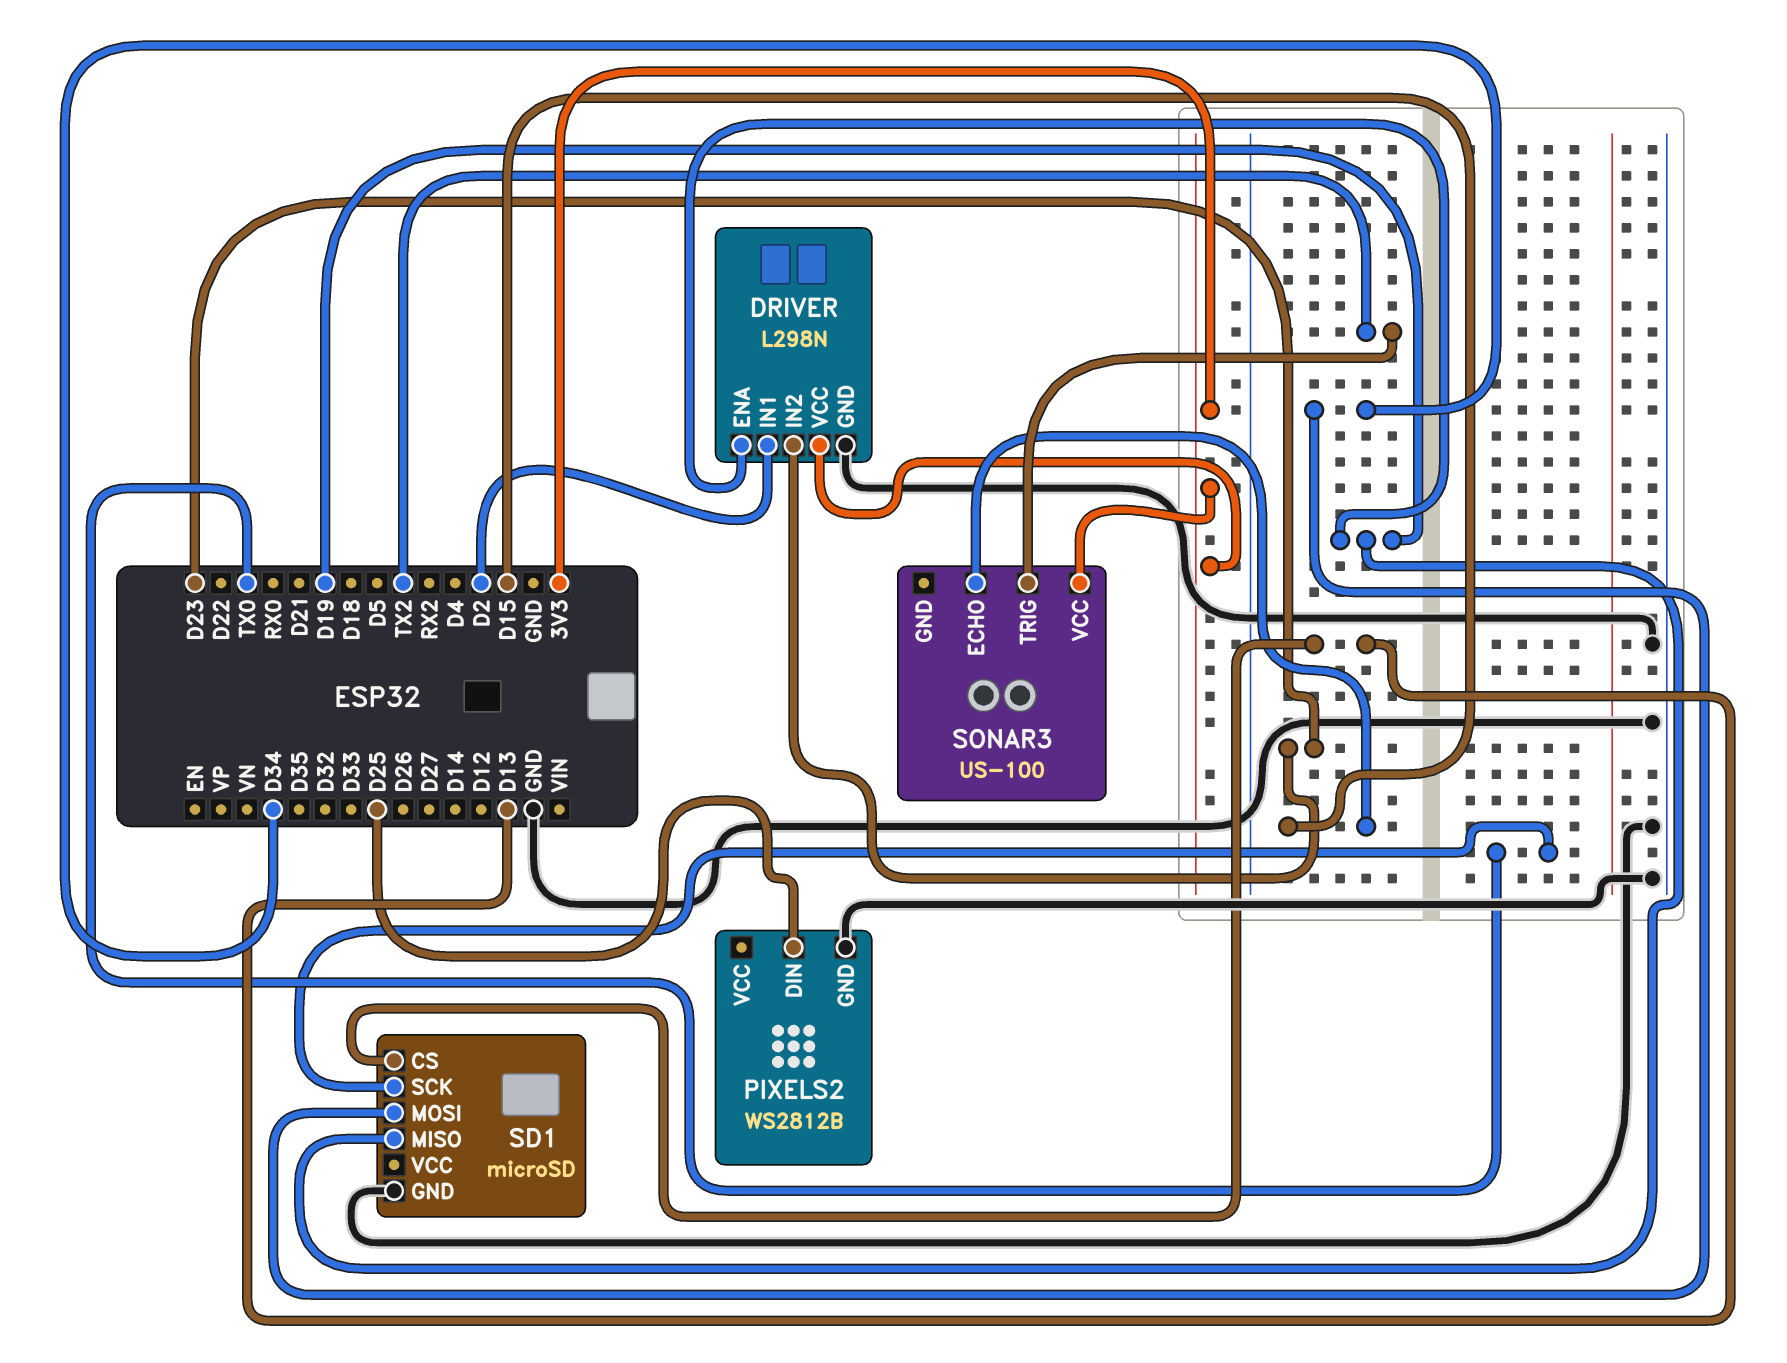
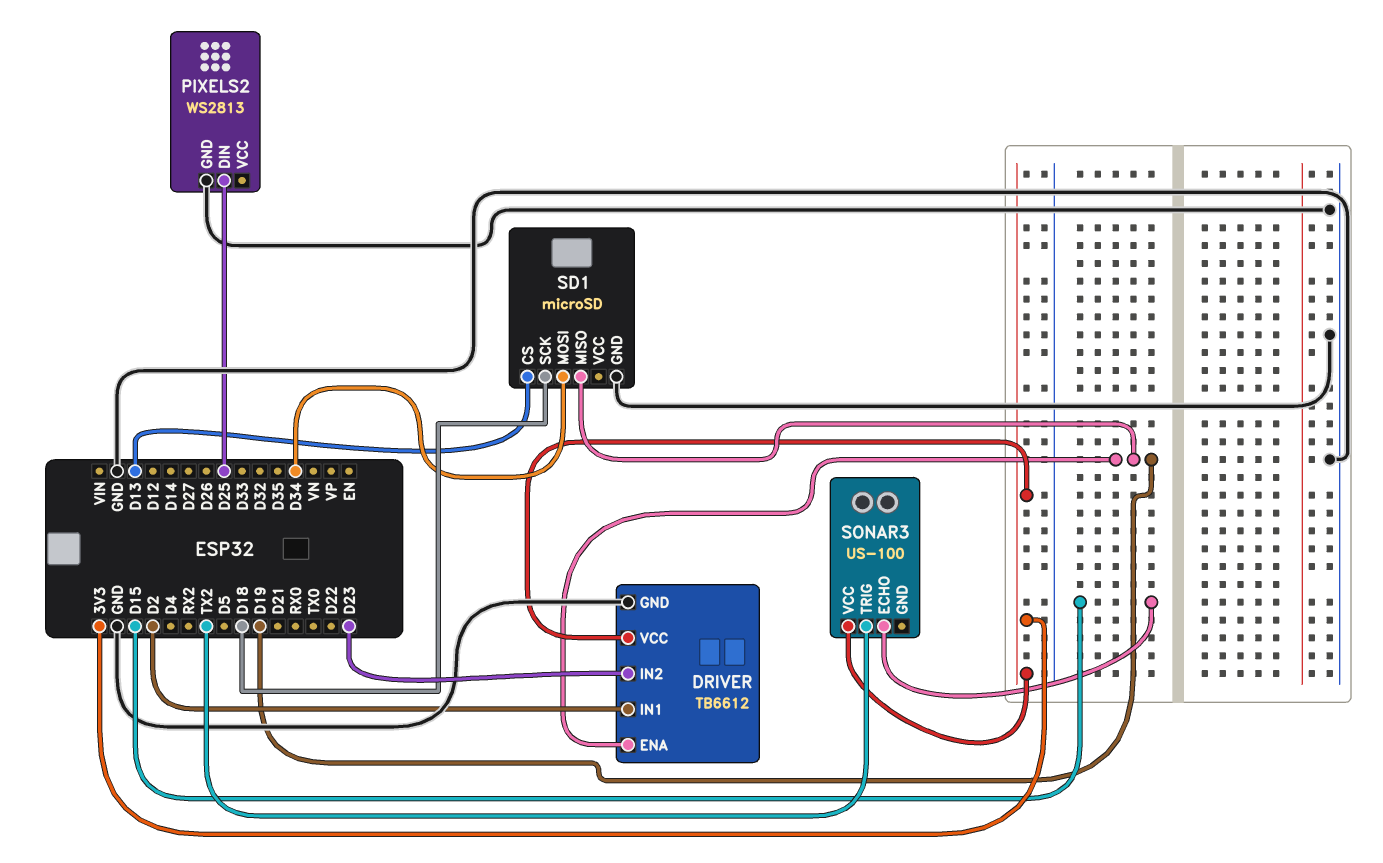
DRIVER: L298N -> TB6612
PIXELS2: WS2812B -> WS2813
SD1 pin SCK: TX0 -> D18

